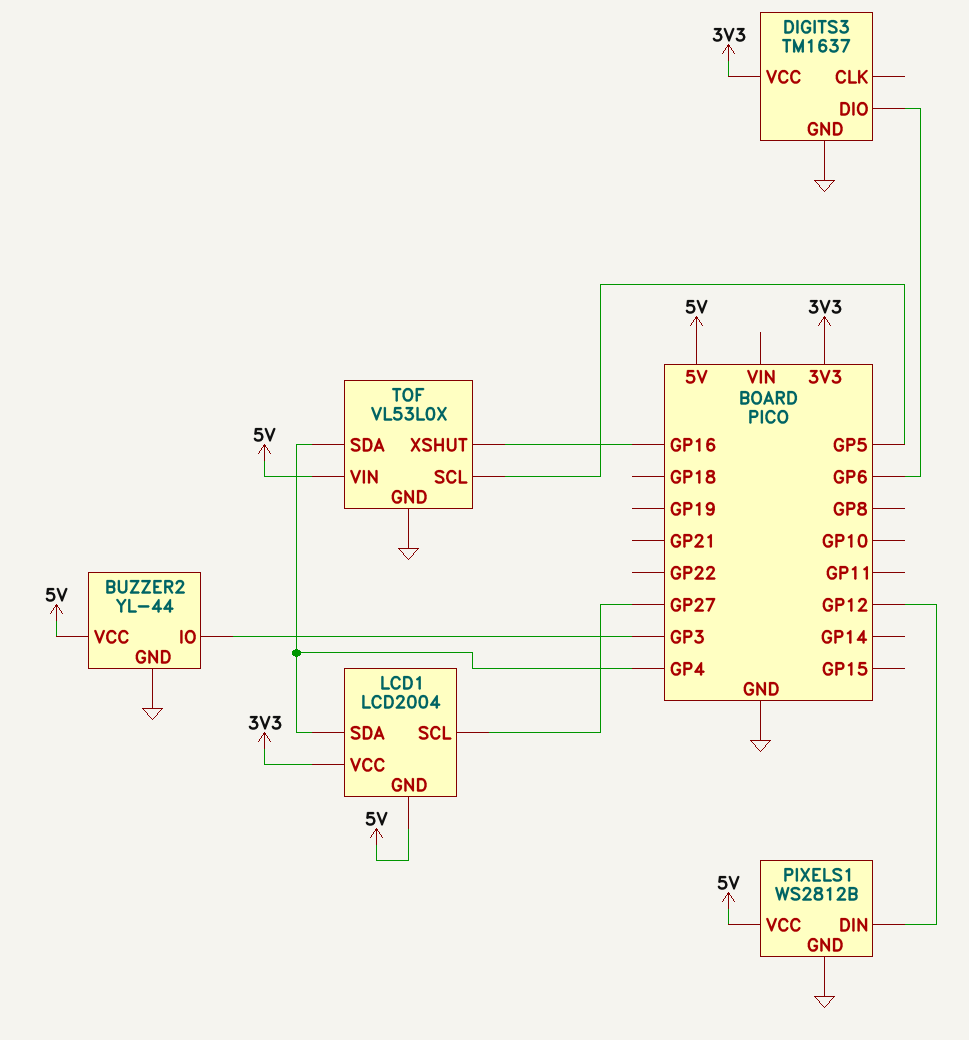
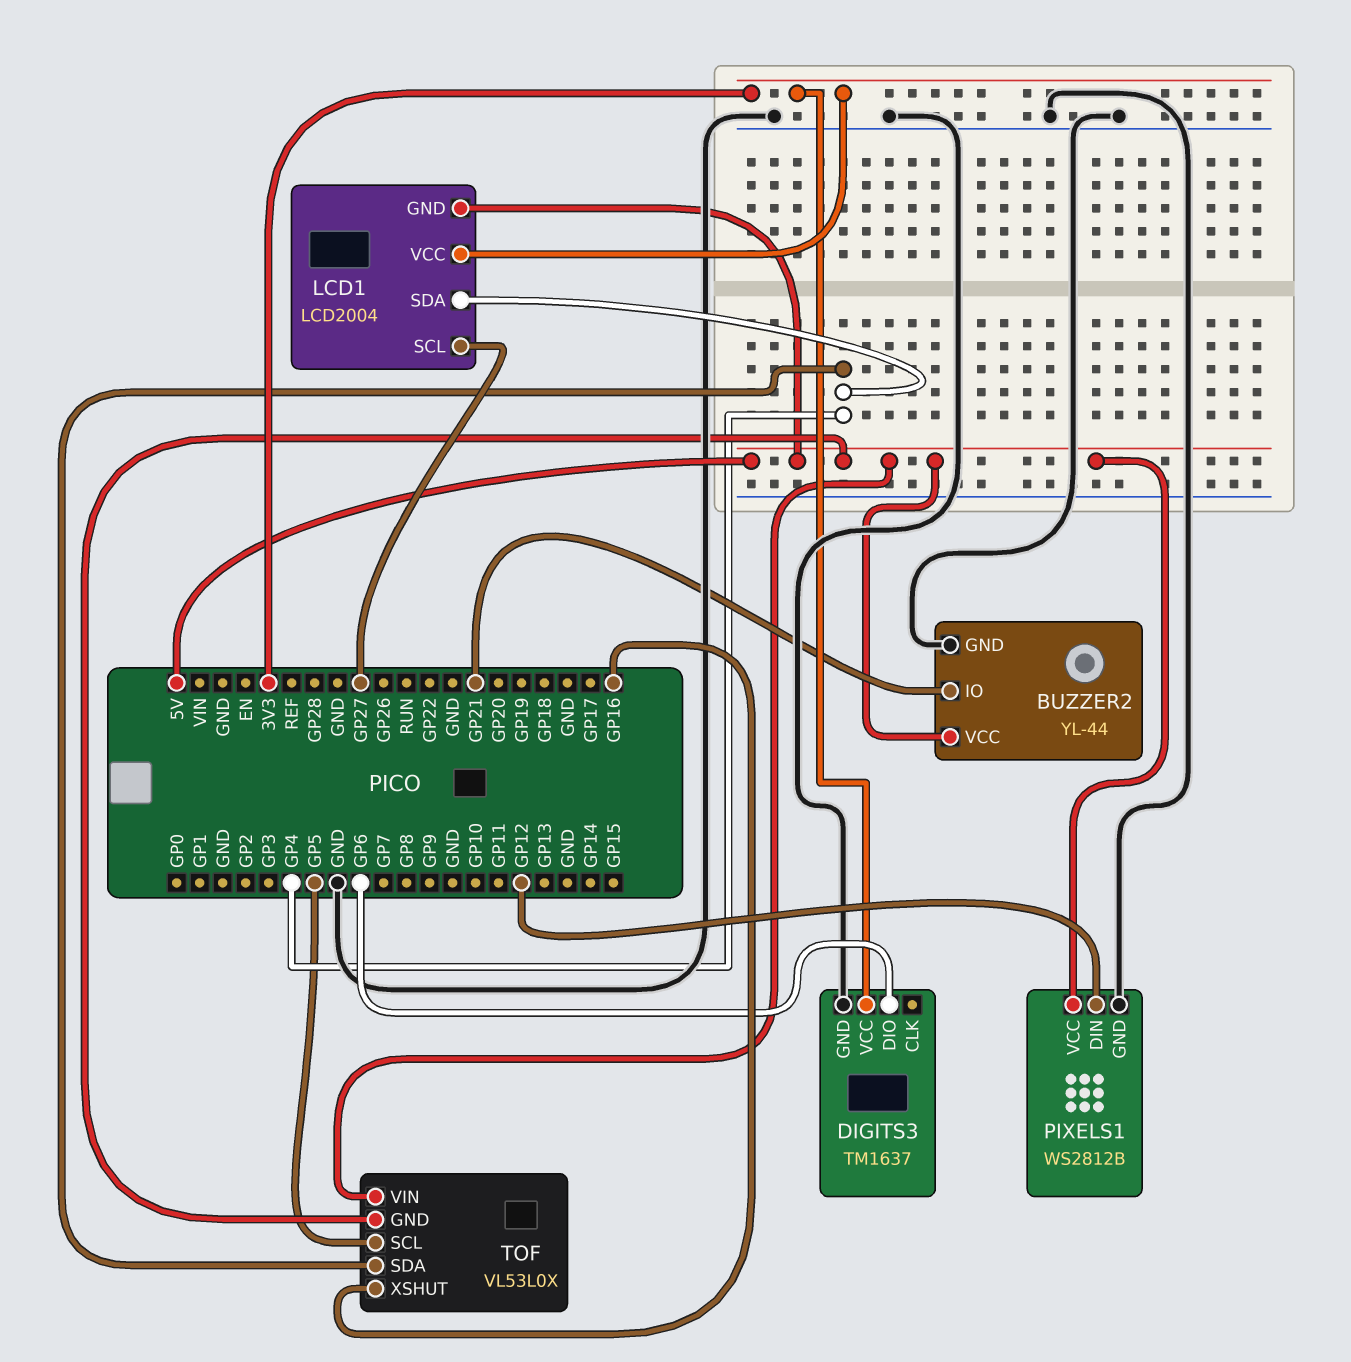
BUZZER2 pin IO: GP3 -> GP21
TOF pin GND: GND -> 5V

